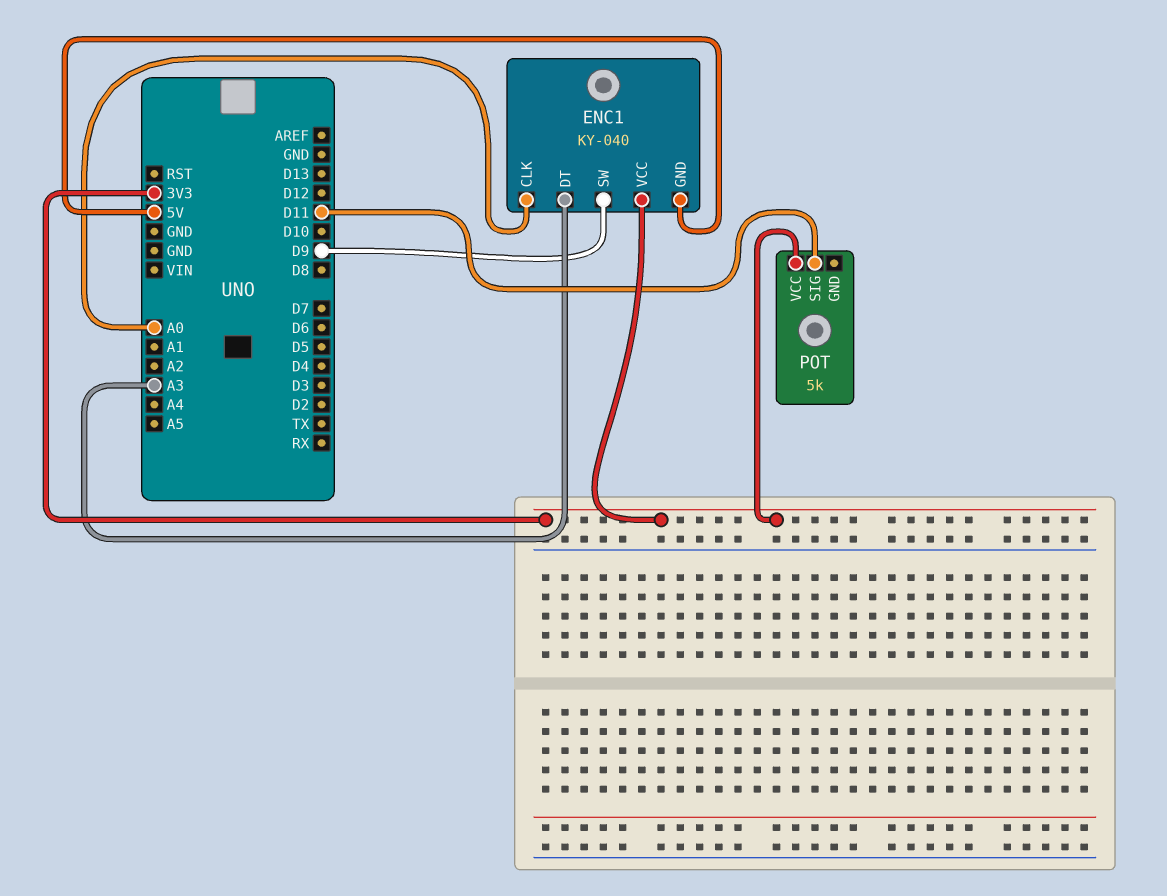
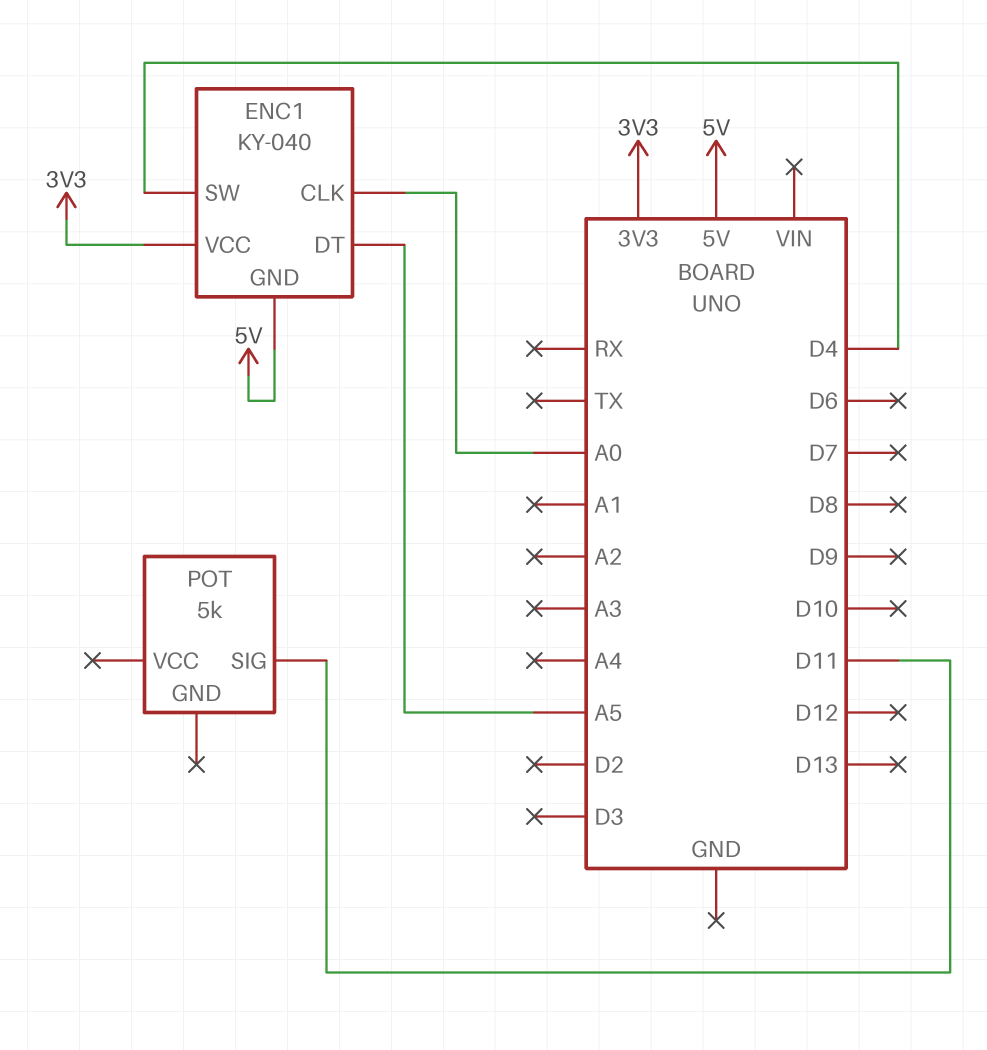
ENC1 pin DT: A3 -> A5
ENC1 pin SW: D9 -> D4
POT pin VCC: 3V3 -> none

